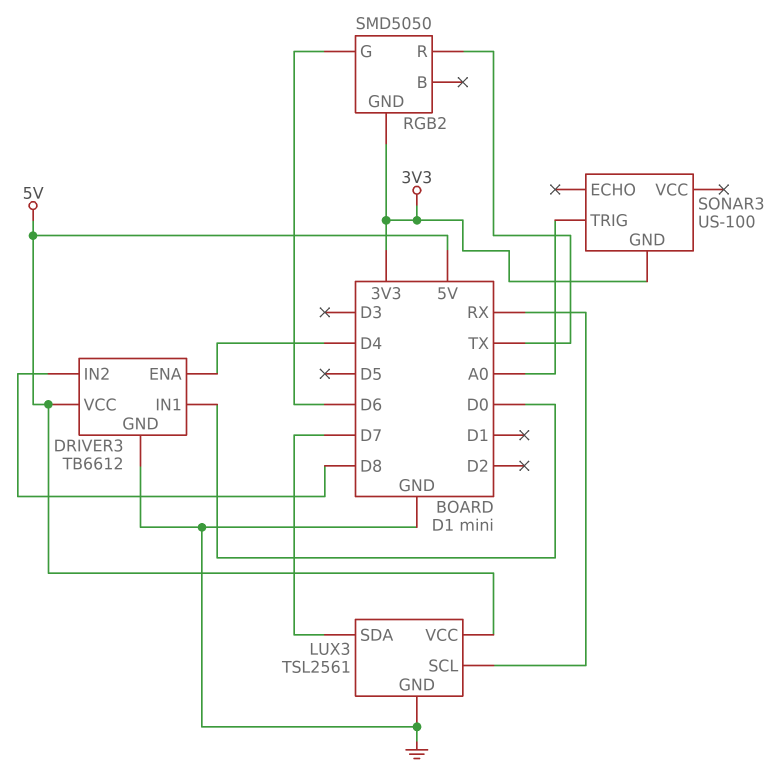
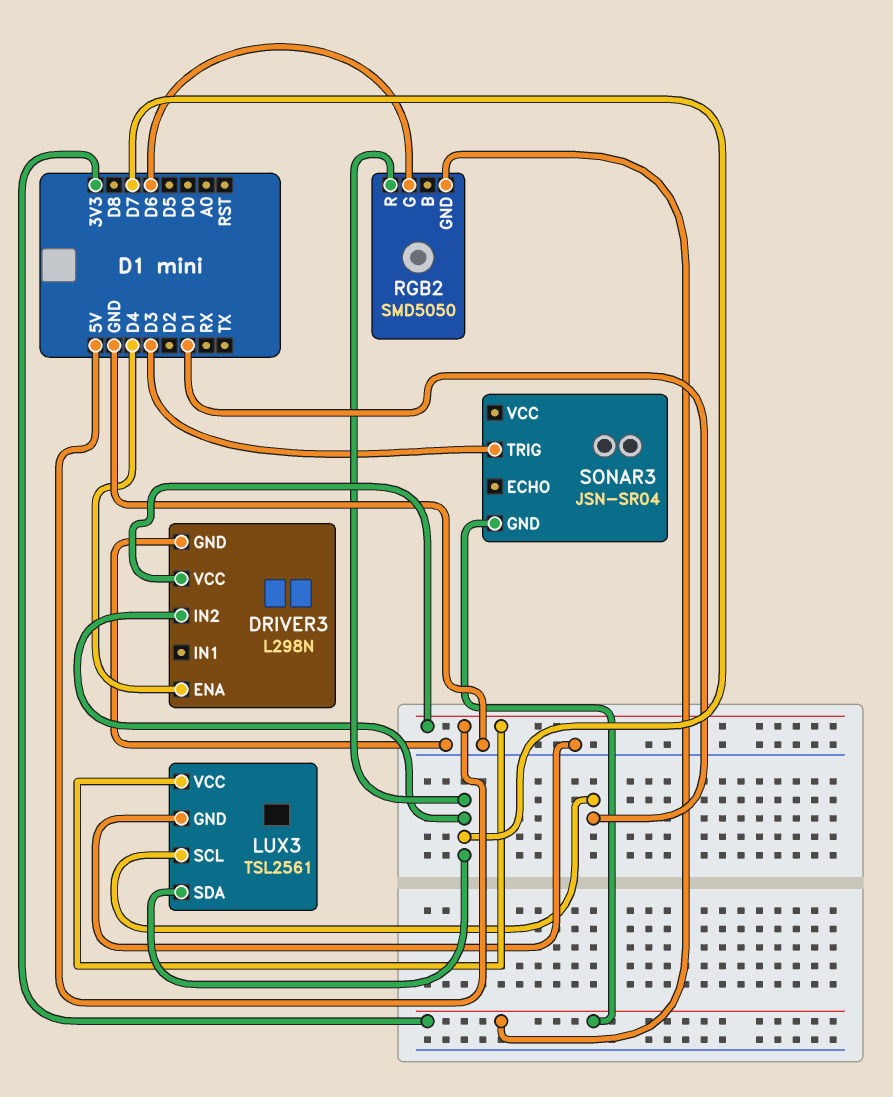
DRIVER3: TB6612 -> L298N
DRIVER3 pin IN1: D0 -> none
DRIVER3 pin IN2: D8 -> D7
LUX3 pin SCL: RX -> D1
RGB2 pin R: TX -> D7
SONAR3: US-100 -> JSN-SR04
SONAR3 pin TRIG: A0 -> D3

